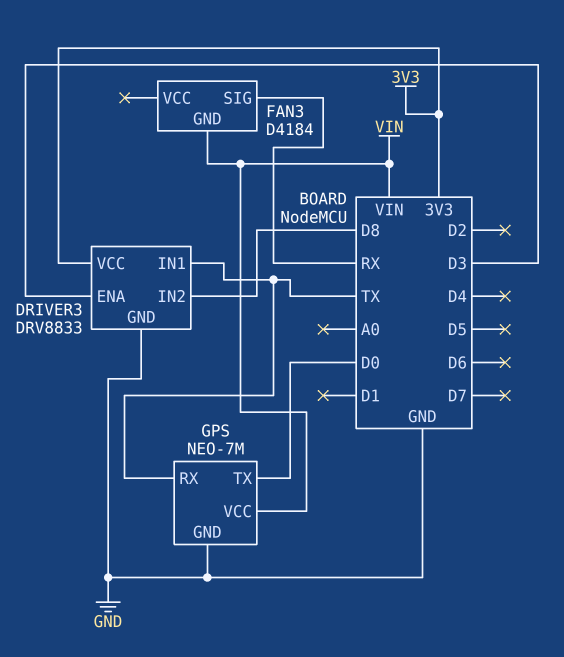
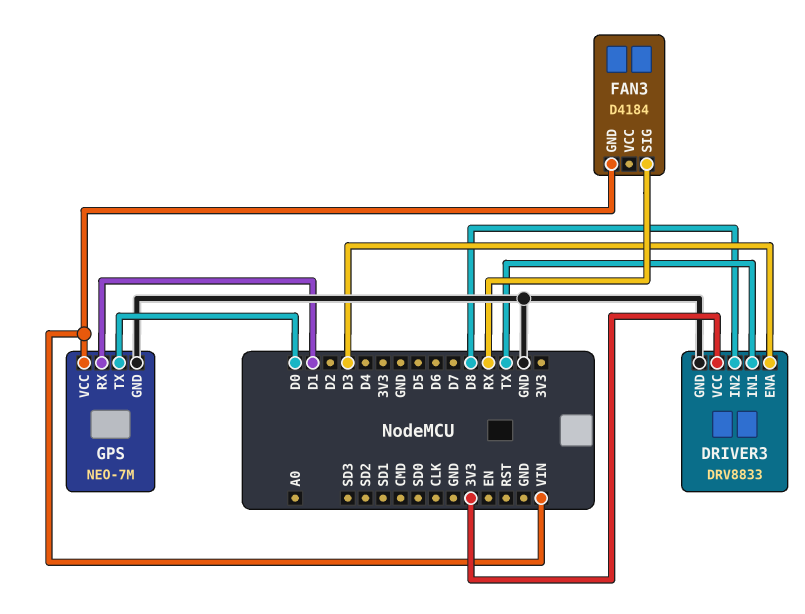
GPS pin RX: TX -> D1

